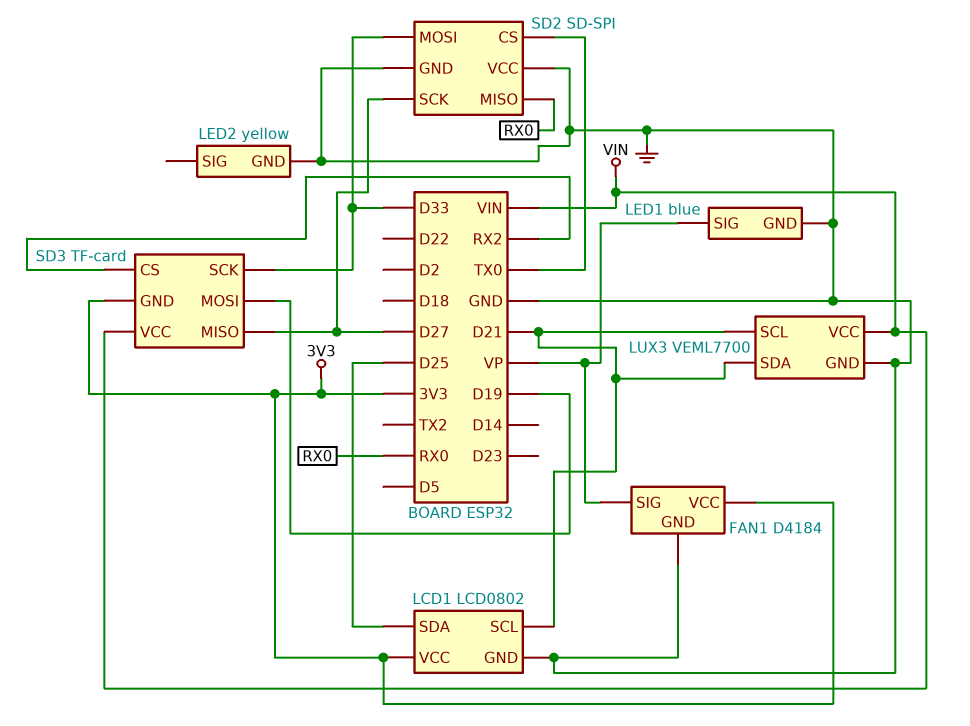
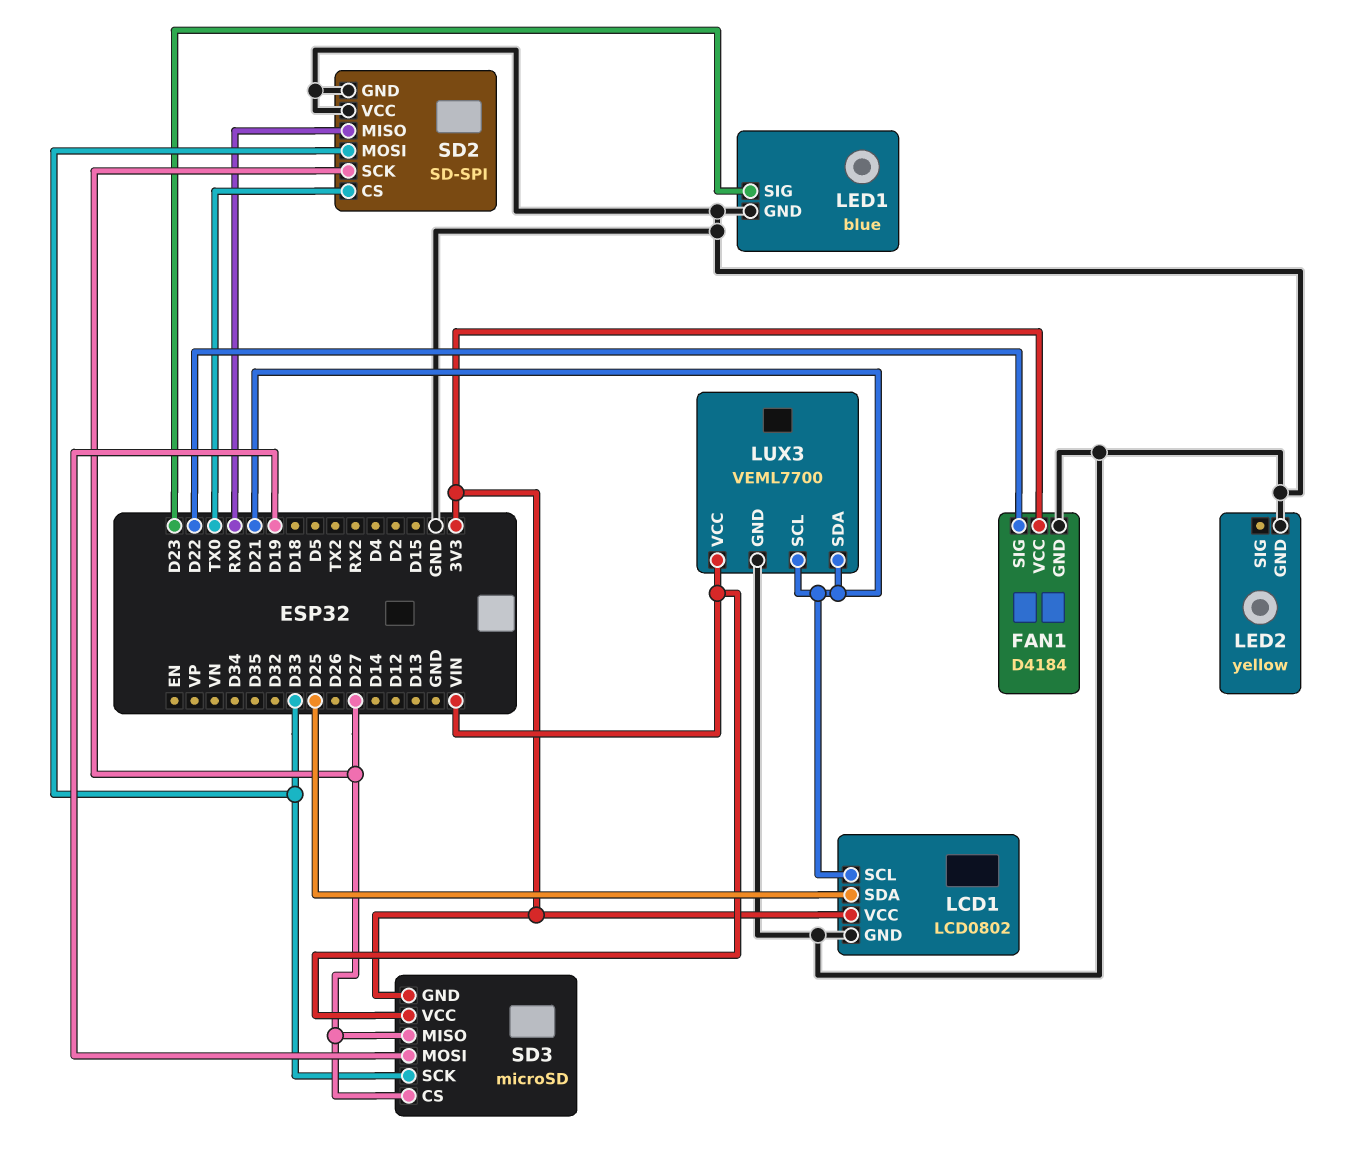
FAN1 pin SIG: VP -> D22
LED1 pin SIG: VP -> D23
SD3: TF-card -> microSD
SD3 pin CS: RX2 -> D27

